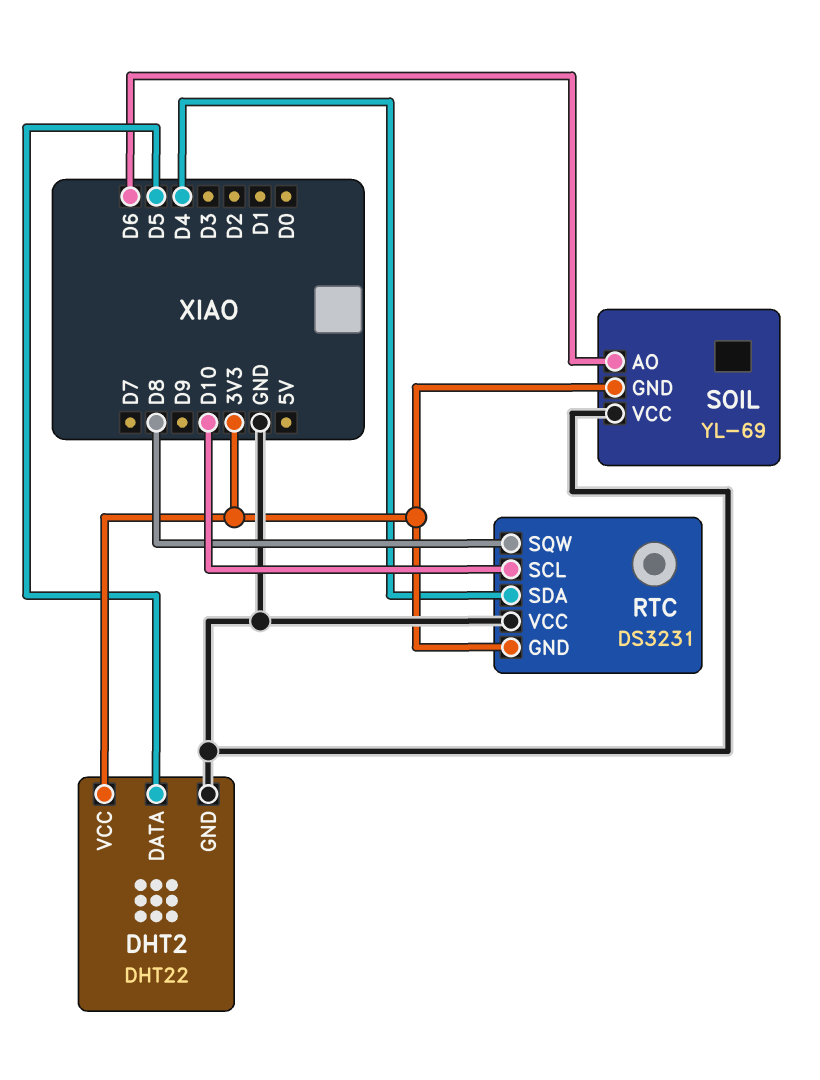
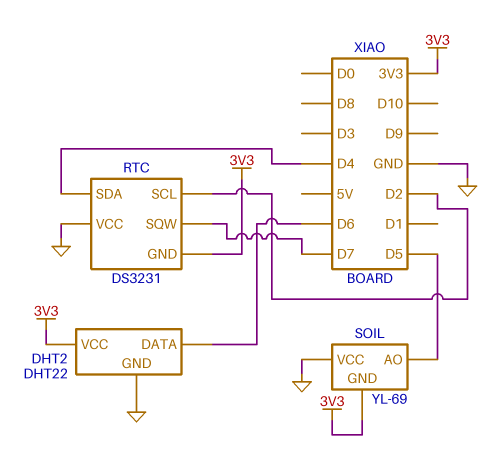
DHT2 pin DATA: D5 -> D6
RTC pin SCL: D10 -> D2
RTC pin SQW: D8 -> D7
SOIL pin AO: D6 -> D5

